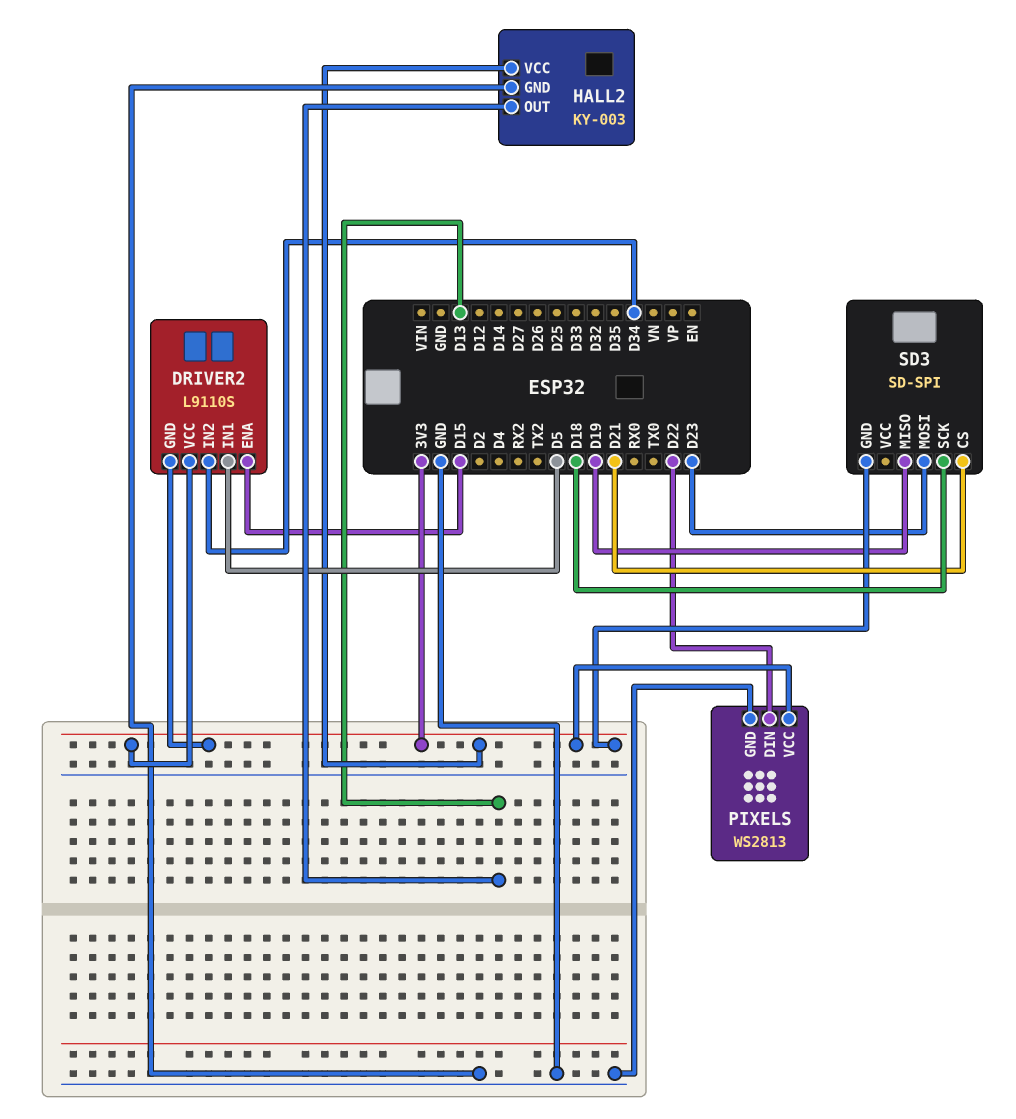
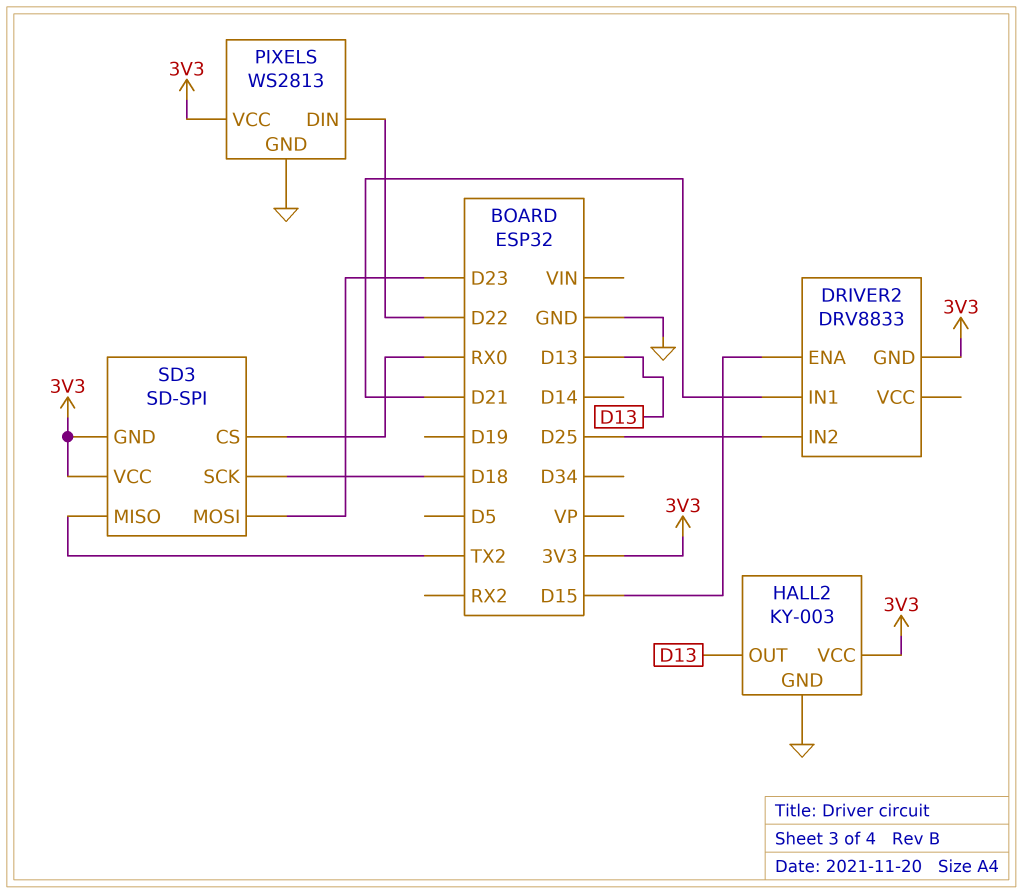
DRIVER2: L9110S -> DRV8833
DRIVER2 pin IN1: D5 -> D21
DRIVER2 pin IN2: D34 -> D25
DRIVER2 pin VCC: 3V3 -> none
SD3 pin CS: D21 -> RX0
SD3 pin MISO: D19 -> TX2
SD3 pin VCC: none -> 3V3

